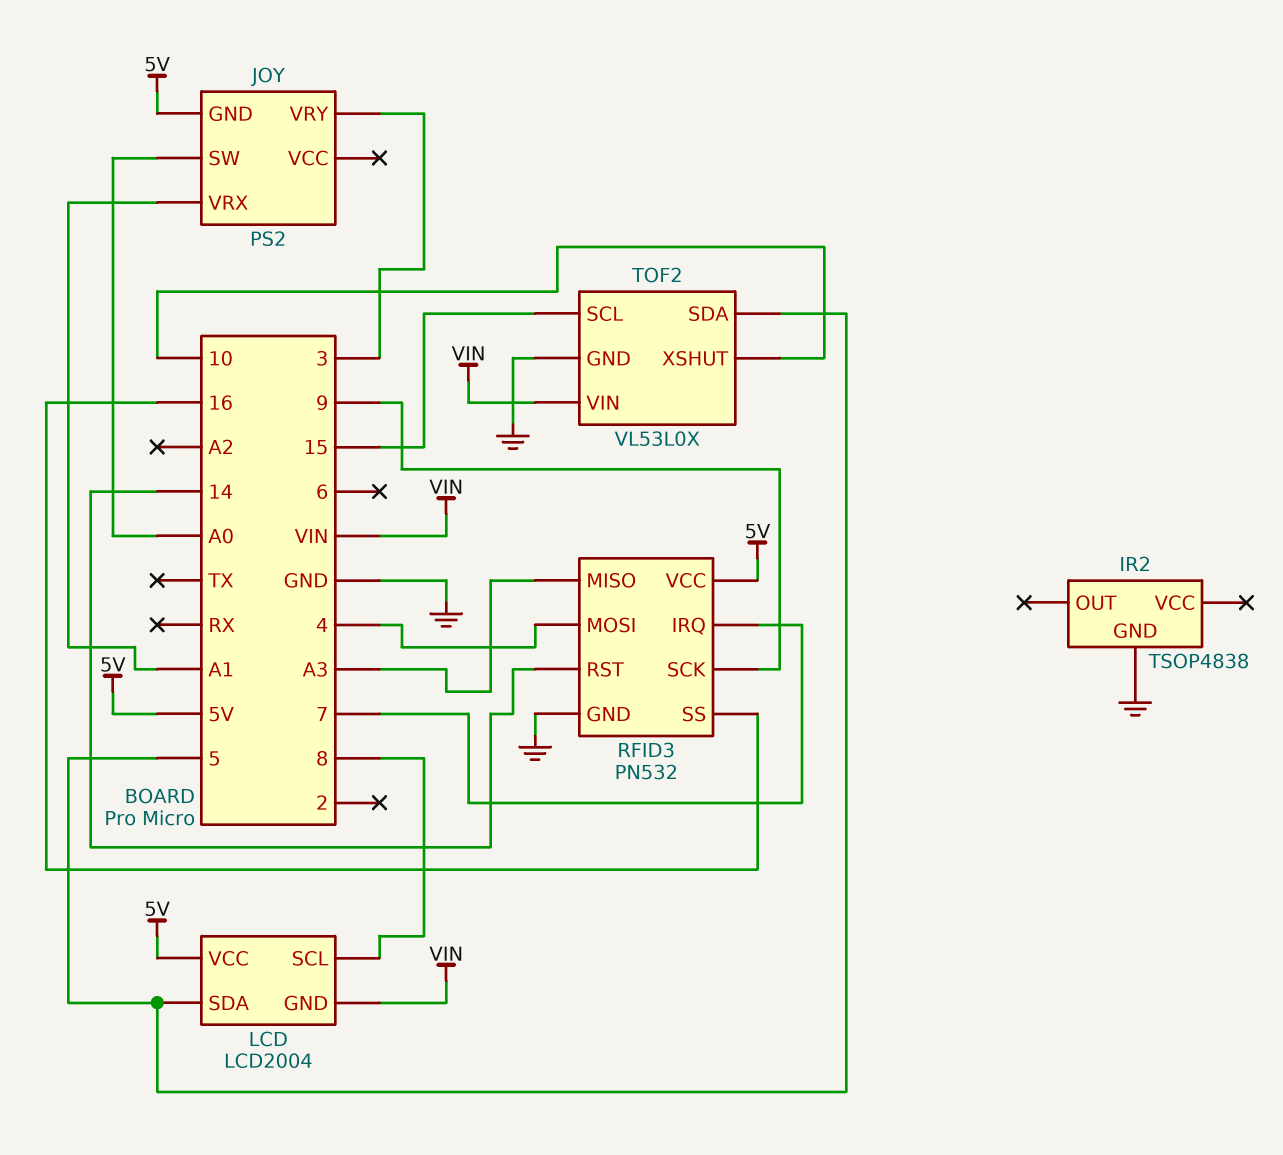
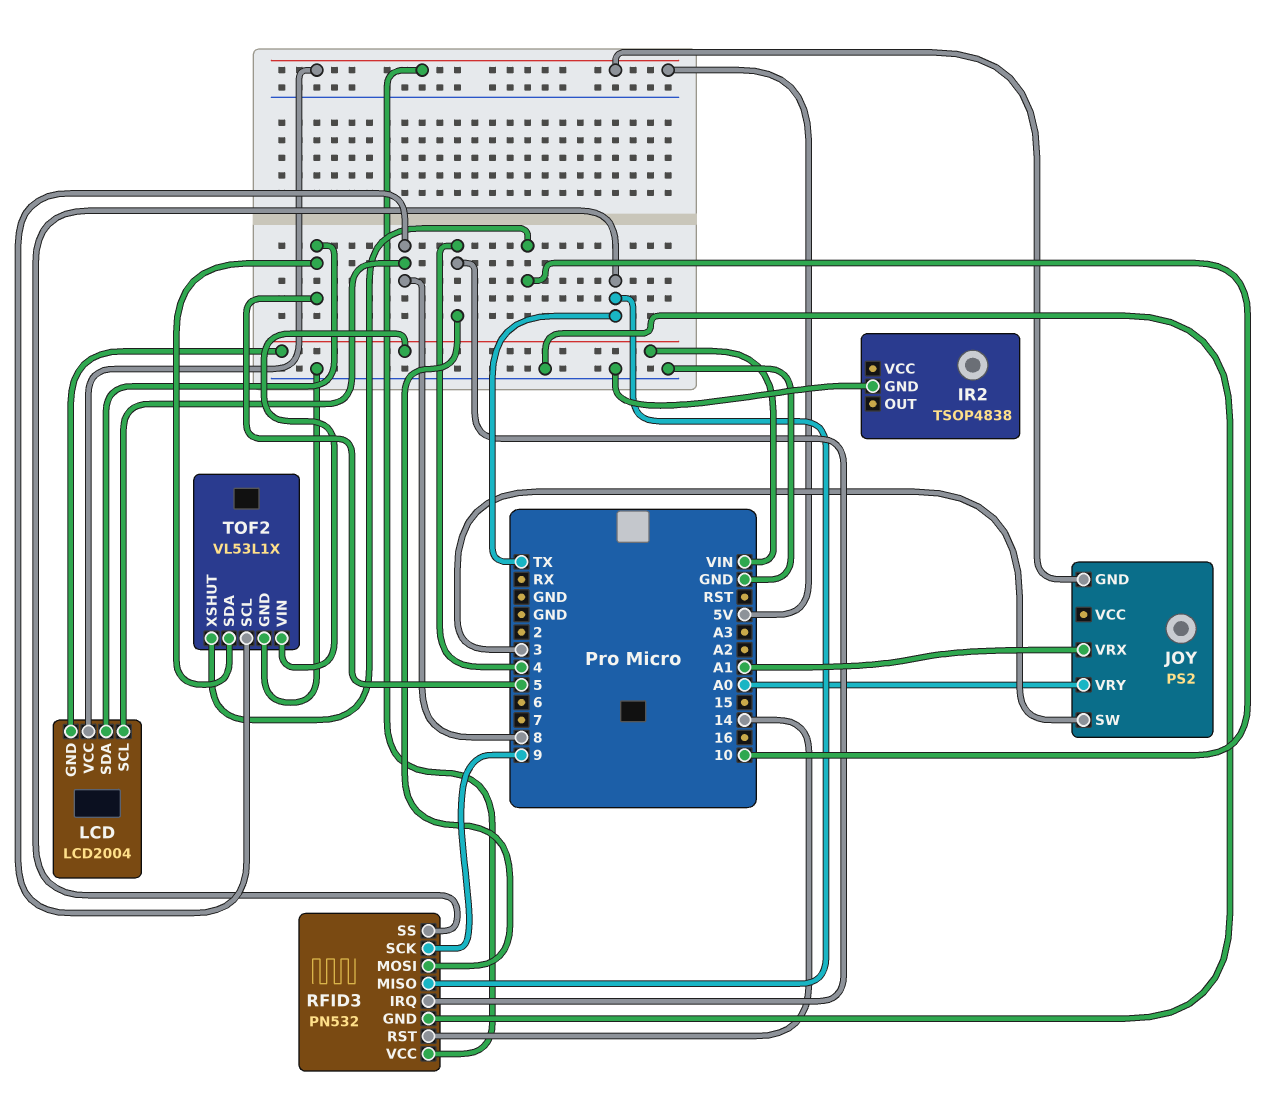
JOY pin SW: A0 -> 3
JOY pin VRY: 3 -> A0
RFID3 pin IRQ: 7 -> 4
RFID3 pin MISO: A3 -> TX
RFID3 pin SS: 16 -> TX
TOF2: VL53L0X -> VL53L1X
TOF2 pin SCL: 15 -> 8

